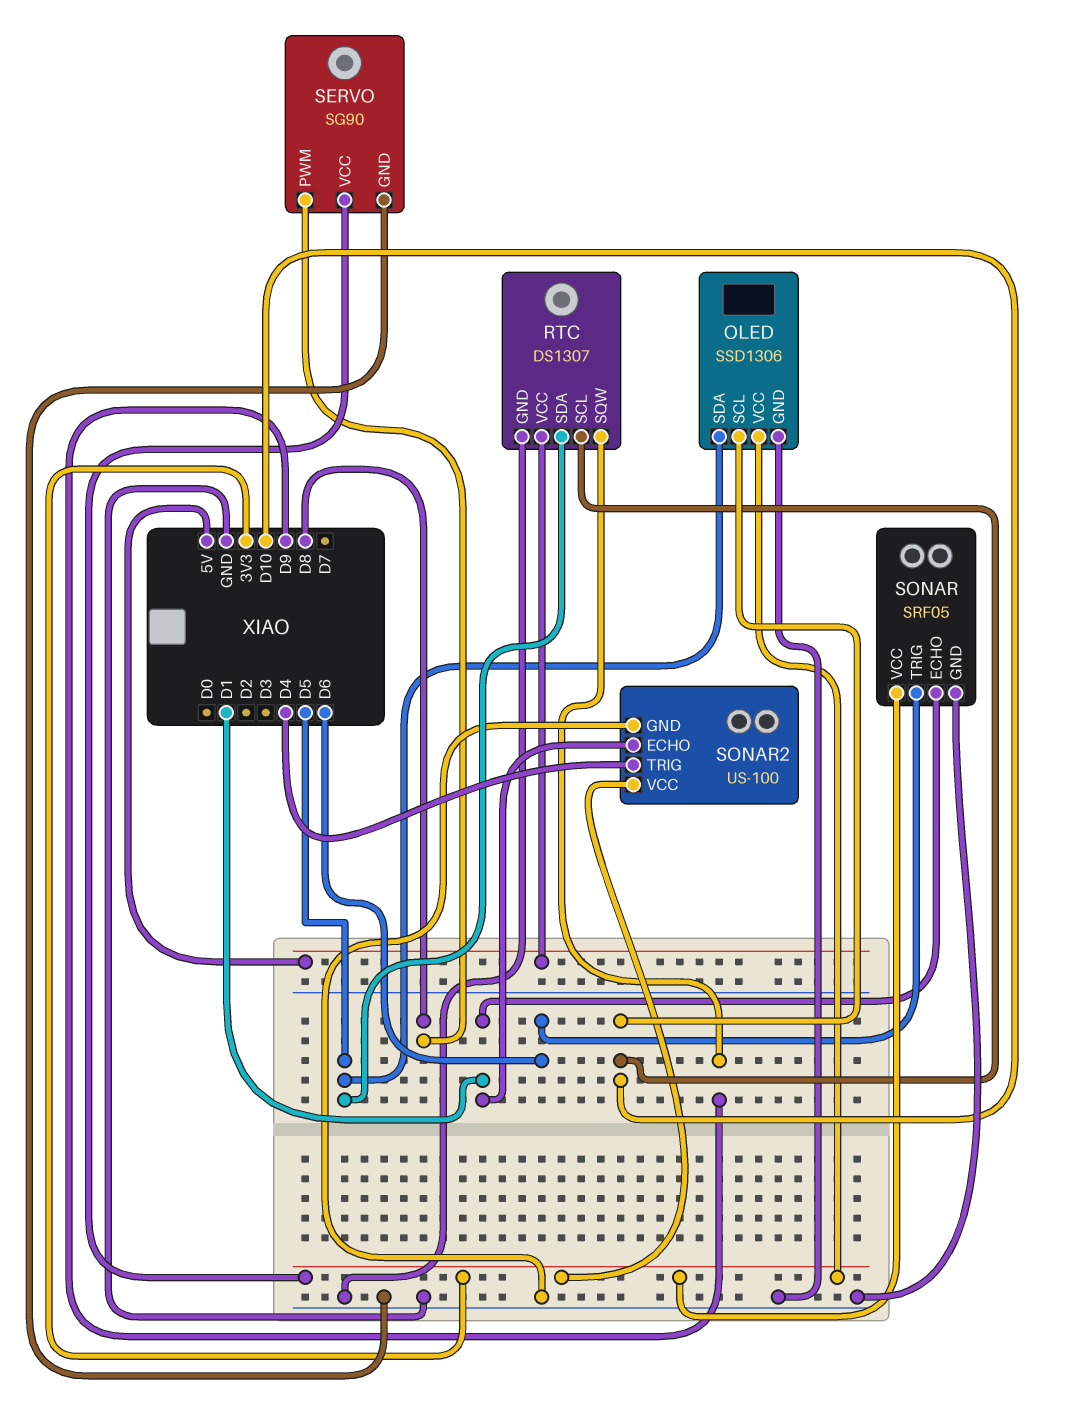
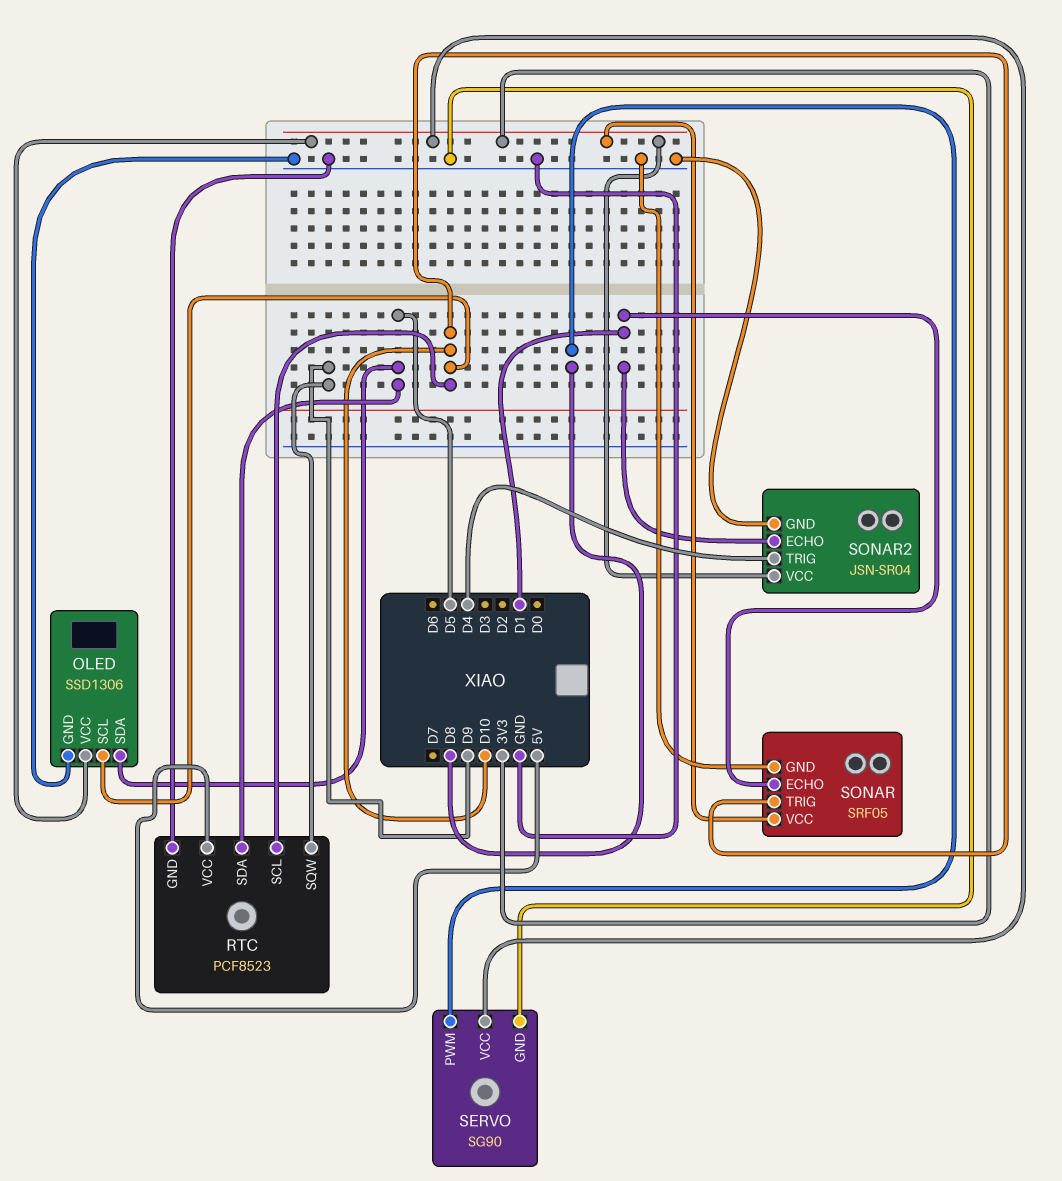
RTC: DS1307 -> PCF8523
SONAR pin TRIG: D6 -> D10
SONAR2: US-100 -> JSN-SR04

